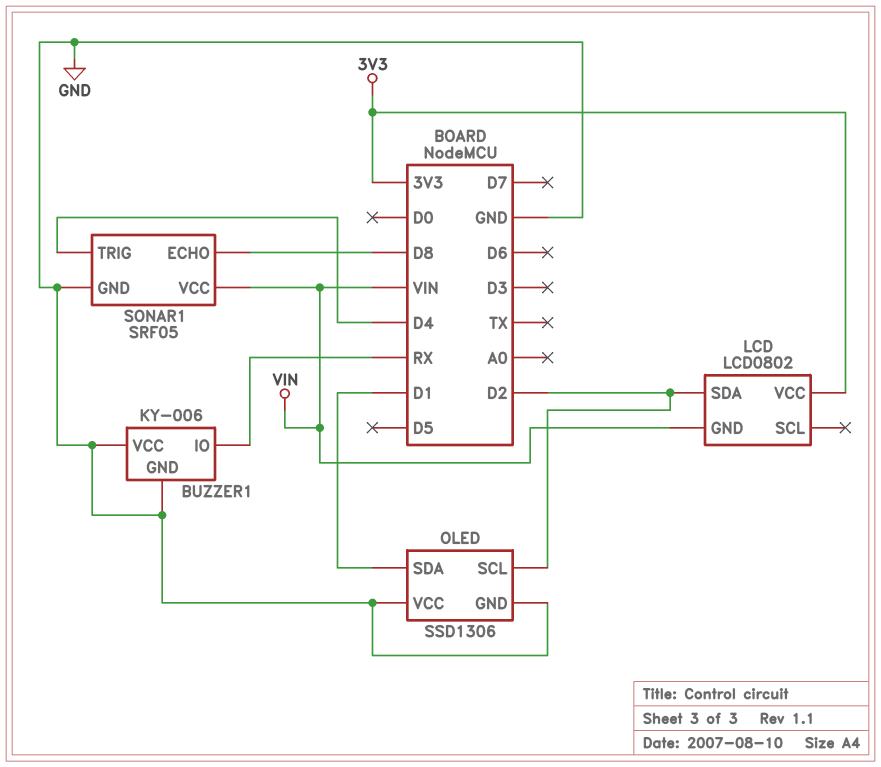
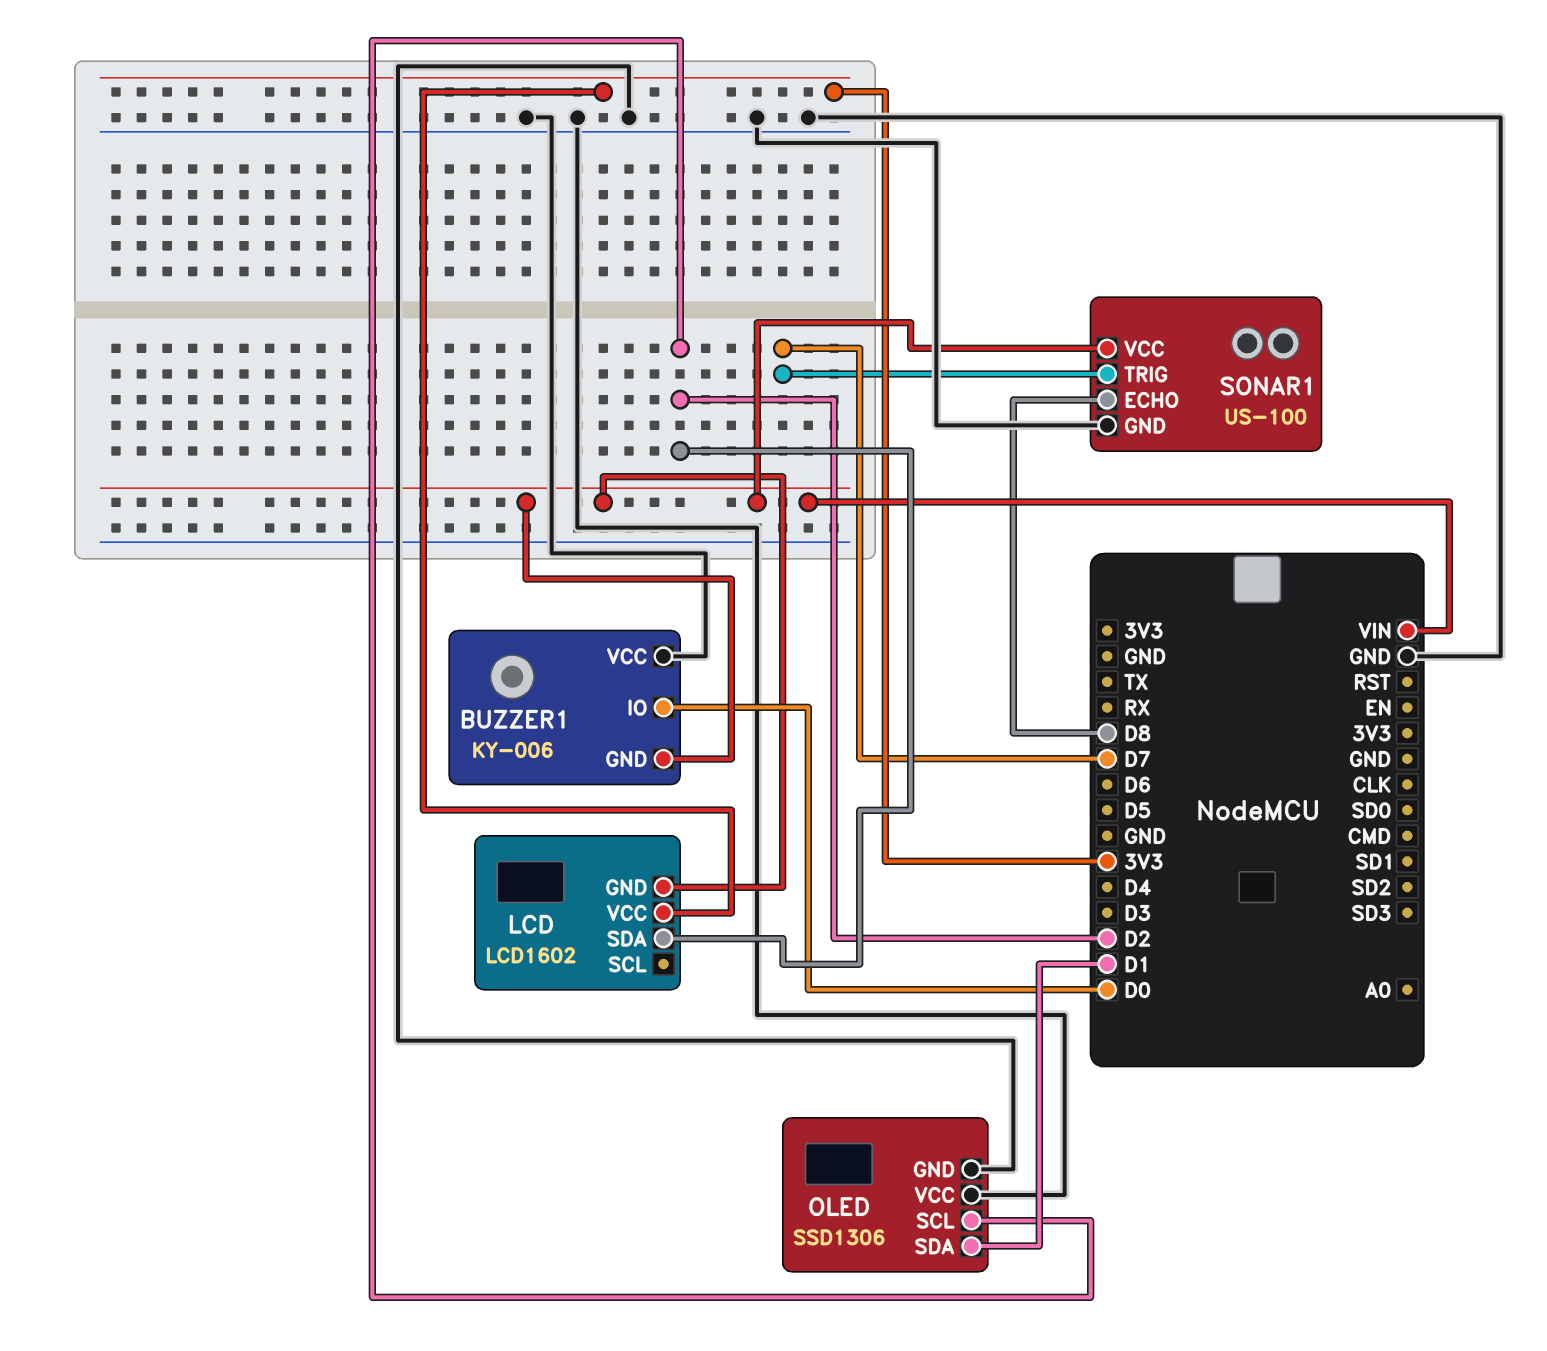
BUZZER1 pin GND: GND -> VIN
BUZZER1 pin IO: RX -> D0
LCD: LCD0802 -> LCD1602
SONAR1: SRF05 -> US-100
SONAR1 pin TRIG: D4 -> D7

